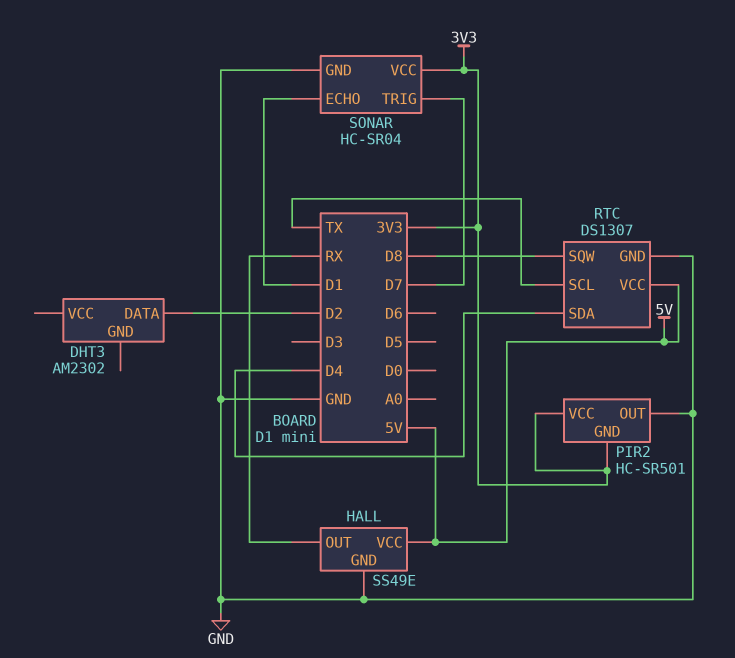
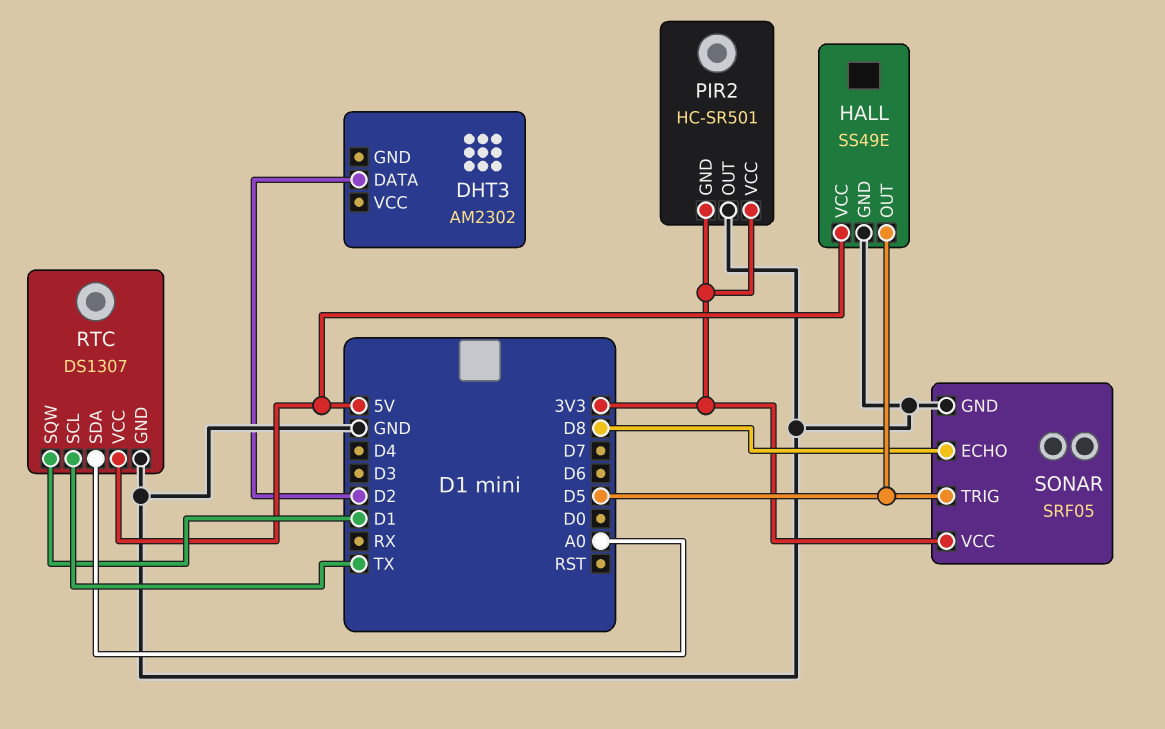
HALL pin OUT: RX -> D5
RTC pin SDA: D4 -> A0
RTC pin SQW: D8 -> D1
SONAR: HC-SR04 -> SRF05
SONAR pin ECHO: D1 -> D8
SONAR pin TRIG: D7 -> D5

